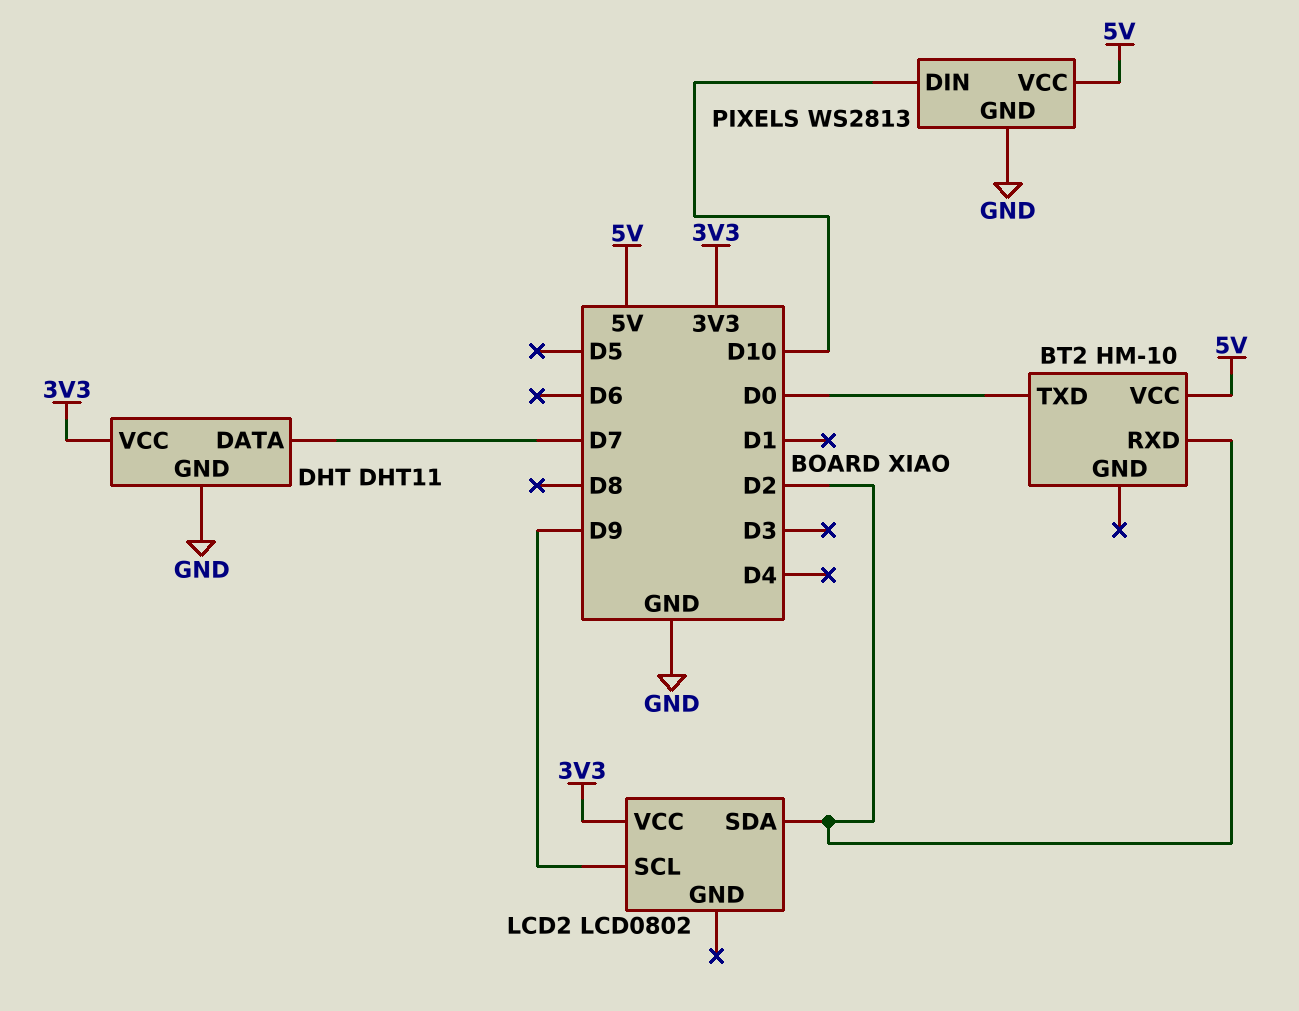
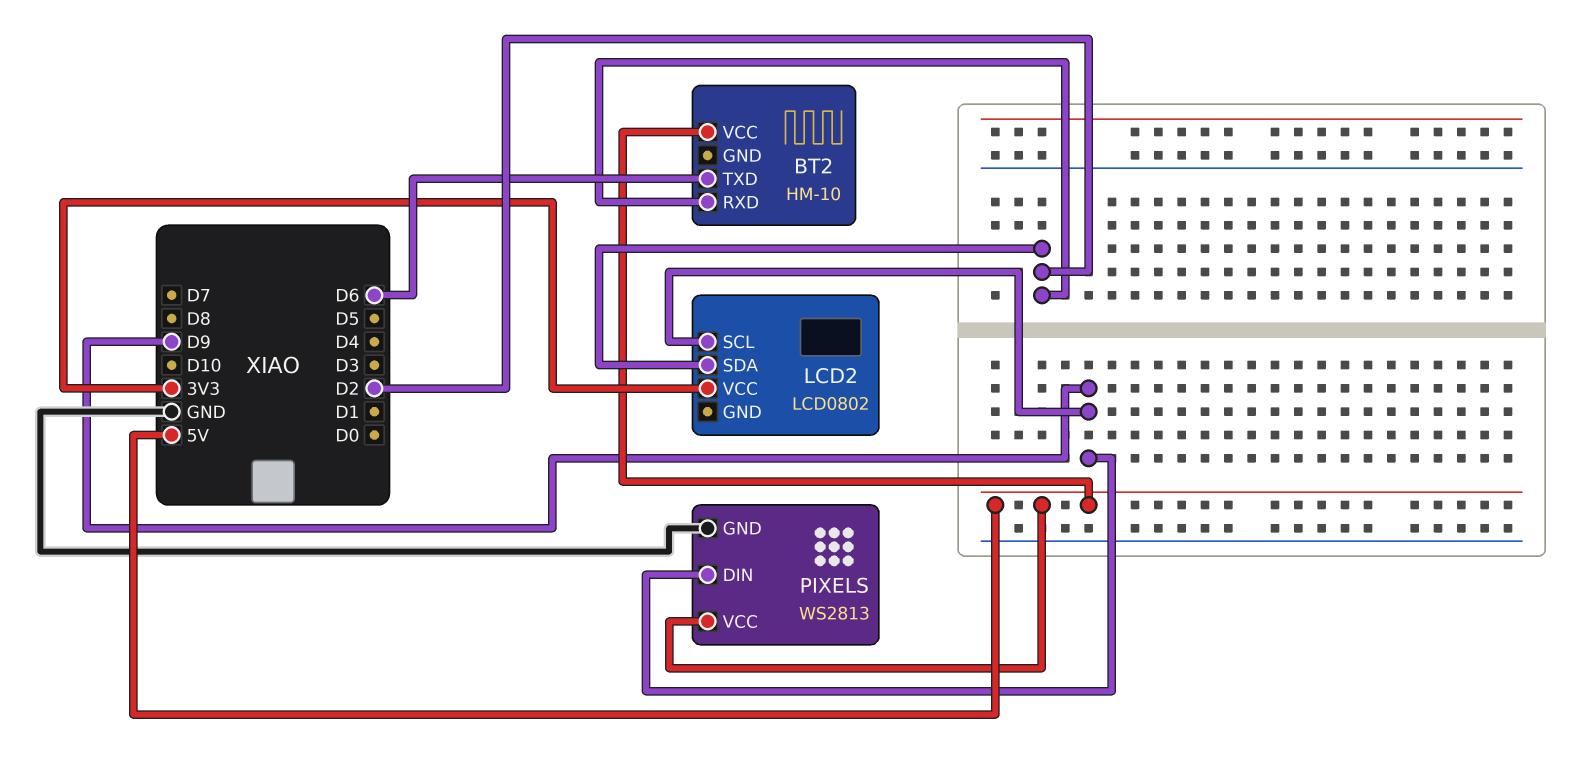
BT2 pin TXD: D0 -> D6
DHT: DHT11 -> none
DHT pin DATA: D7 -> none
DHT pin GND: GND -> none
DHT pin VCC: 3V3 -> none
PIXELS pin DIN: D10 -> D9

